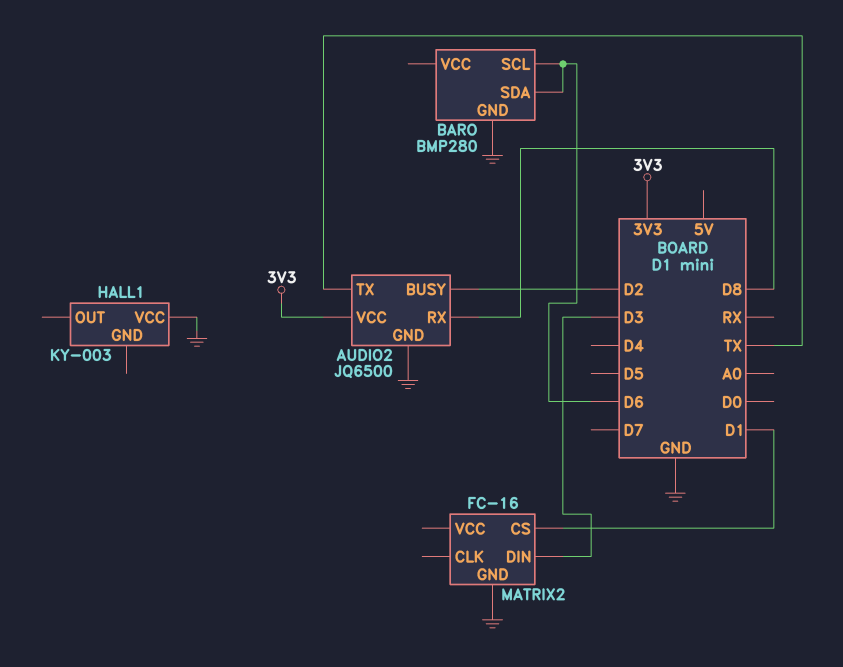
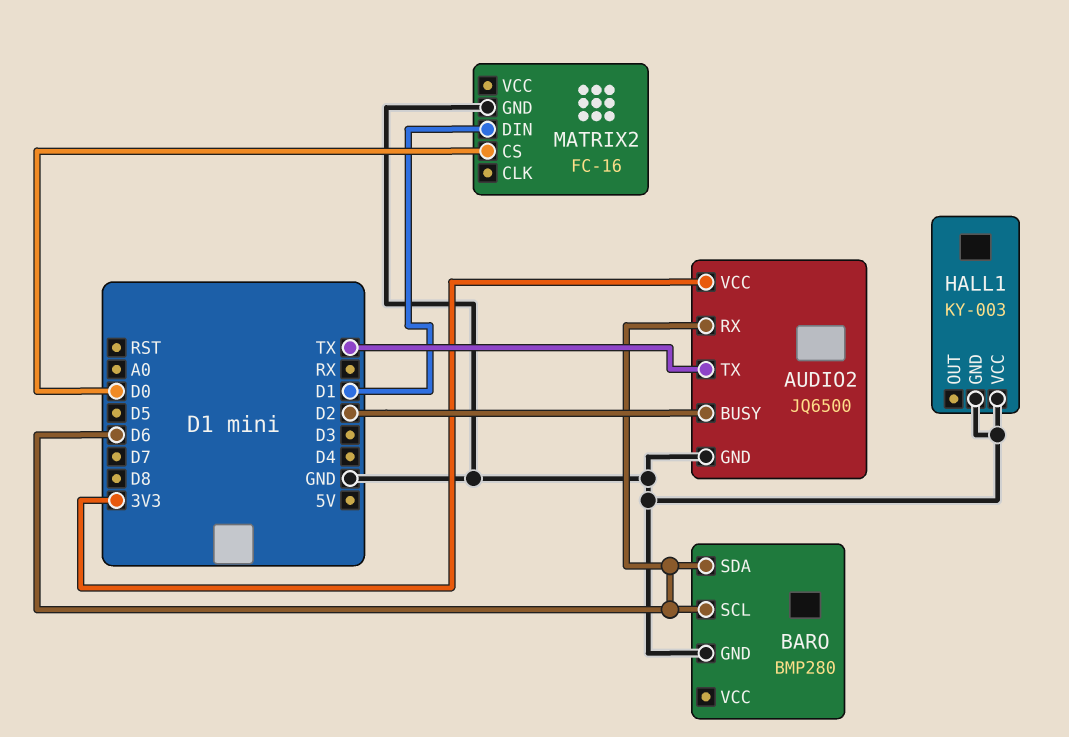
AUDIO2 pin RX: D8 -> D6
HALL1 pin GND: none -> GND
MATRIX2 pin CS: D1 -> D0
MATRIX2 pin DIN: D3 -> D1

